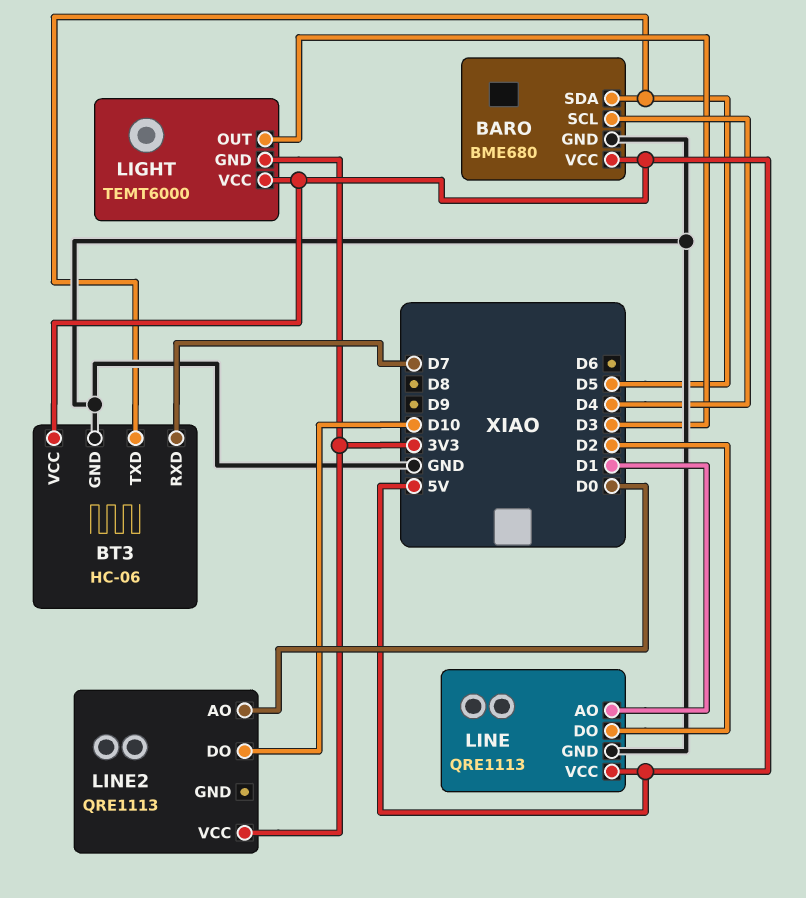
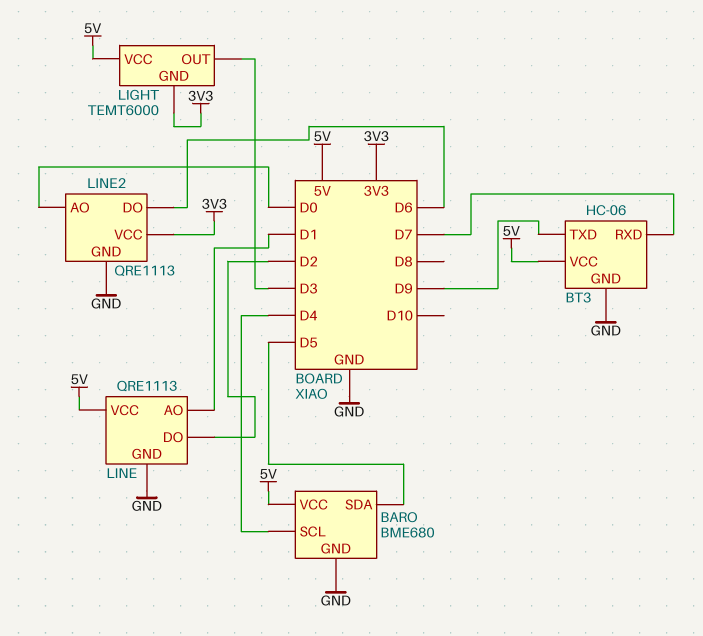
BT3 pin TXD: D5 -> D9
LINE2 pin DO: D10 -> D6
LINE2 pin GND: none -> GND

